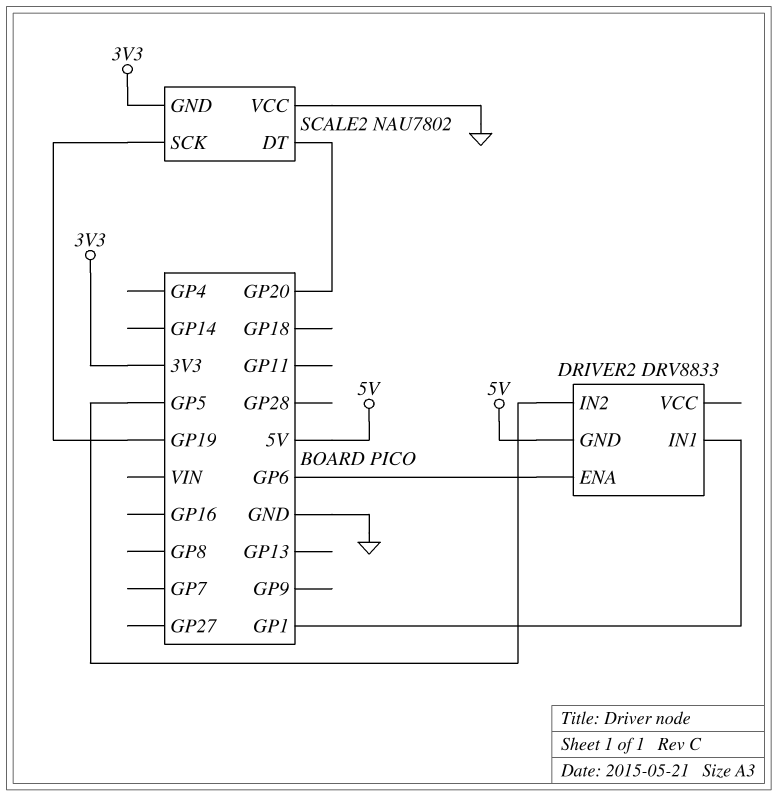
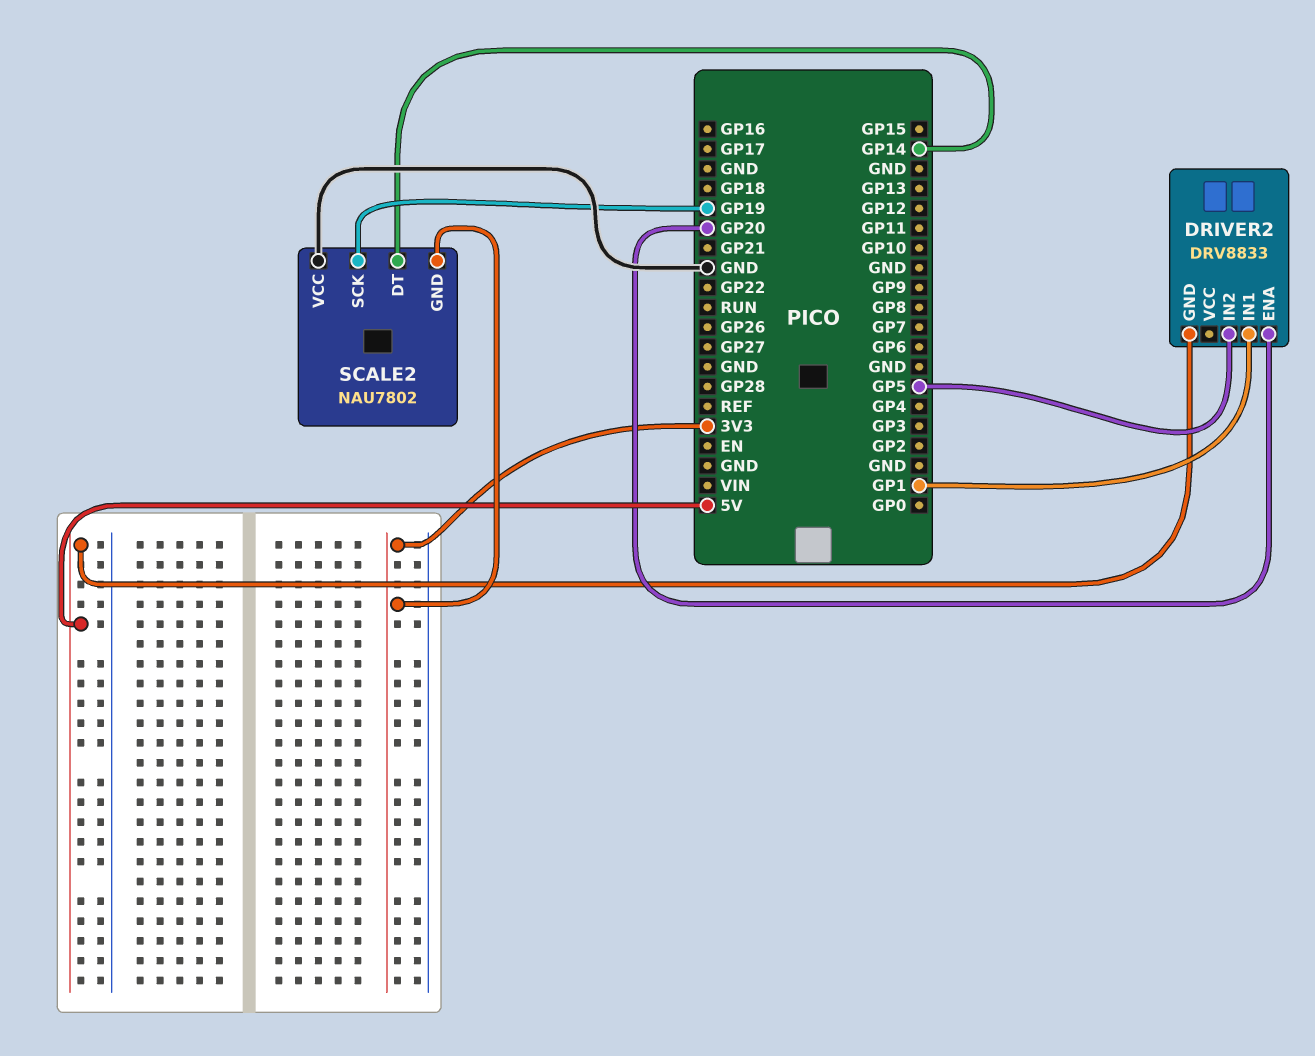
DRIVER2 pin ENA: GP6 -> GP20
SCALE2 pin DT: GP20 -> GP14

